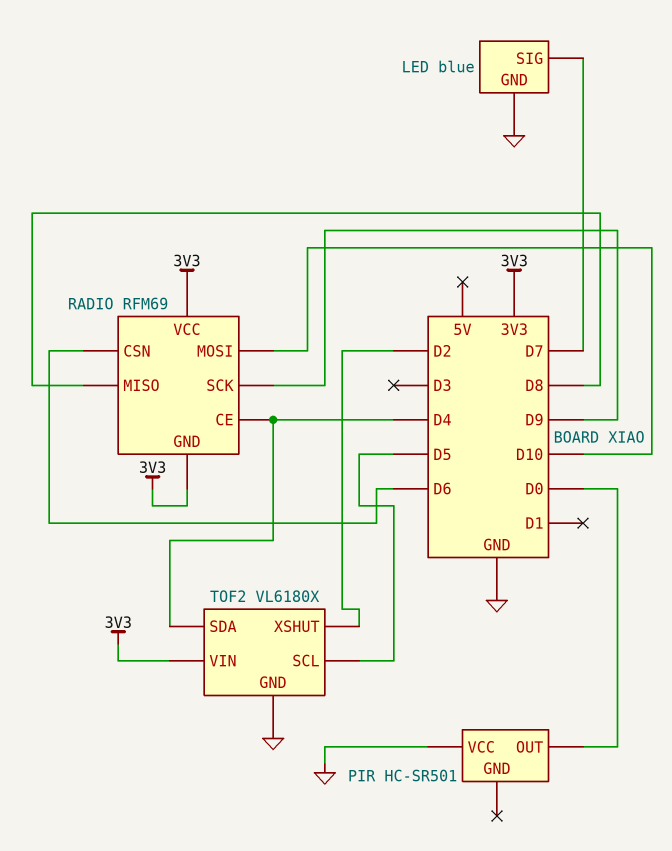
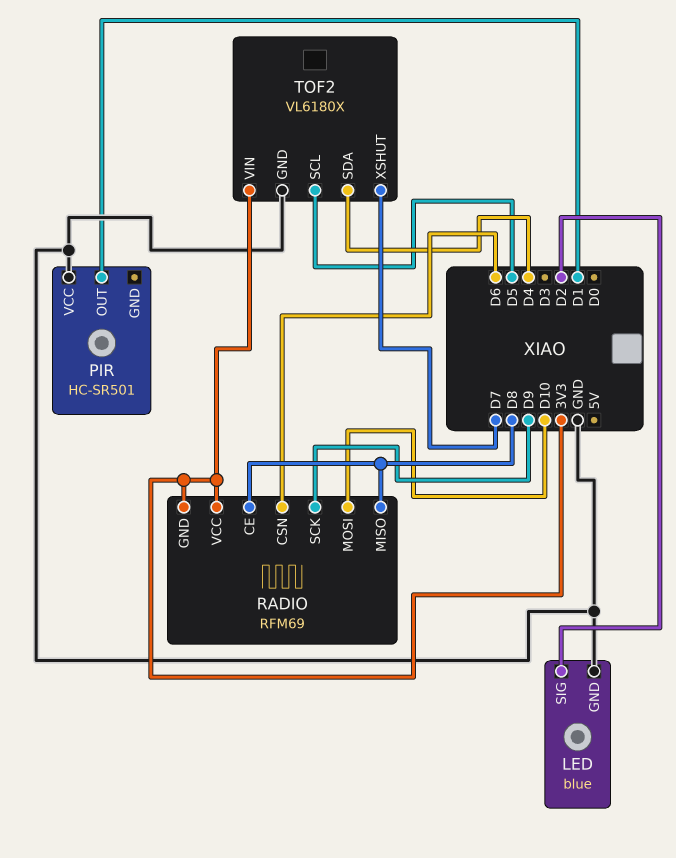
LED pin SIG: D7 -> D2
PIR pin OUT: D0 -> D1
RADIO pin CE: D4 -> D8
TOF2 pin XSHUT: D2 -> D7

